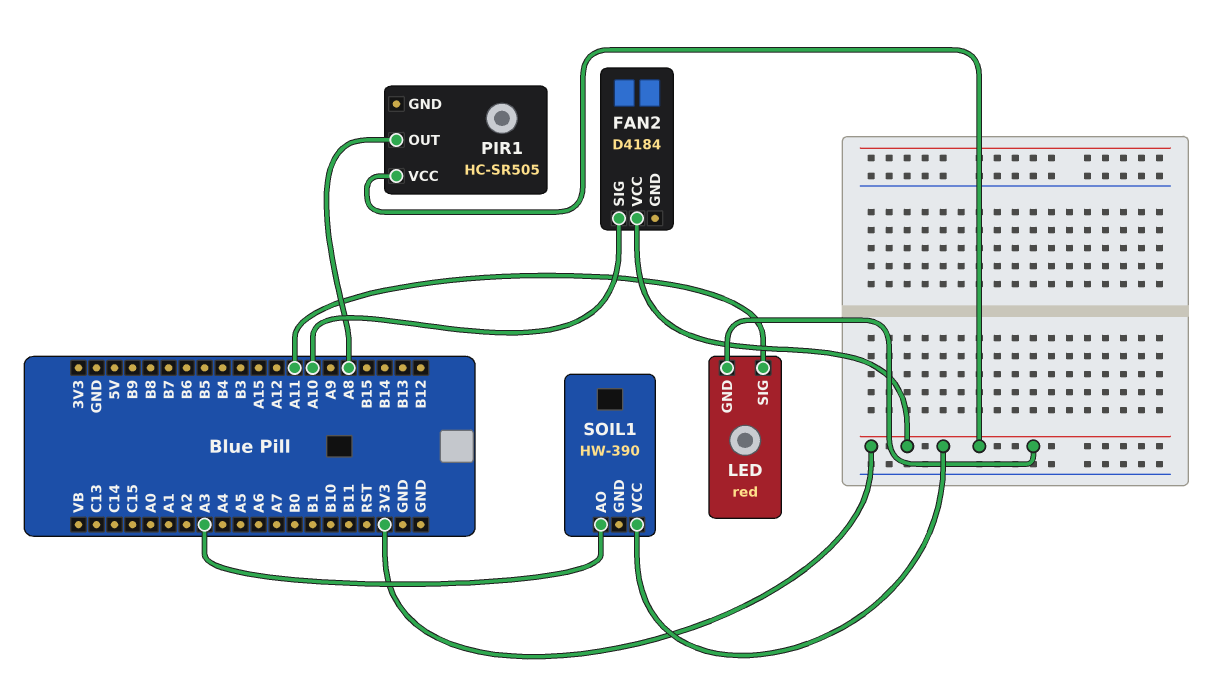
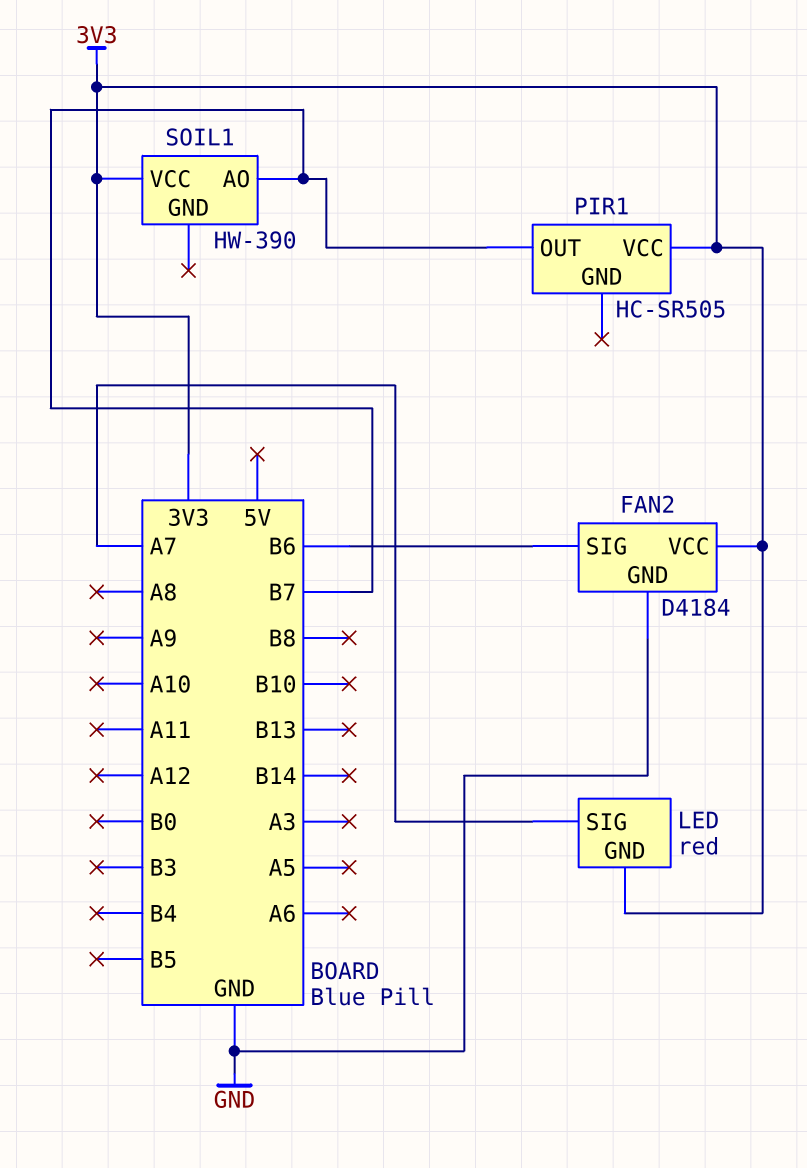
FAN2 pin GND: none -> GND
FAN2 pin SIG: A10 -> B6
LED pin SIG: A11 -> A7
PIR1 pin OUT: A8 -> B7
SOIL1 pin AO: A3 -> B7

